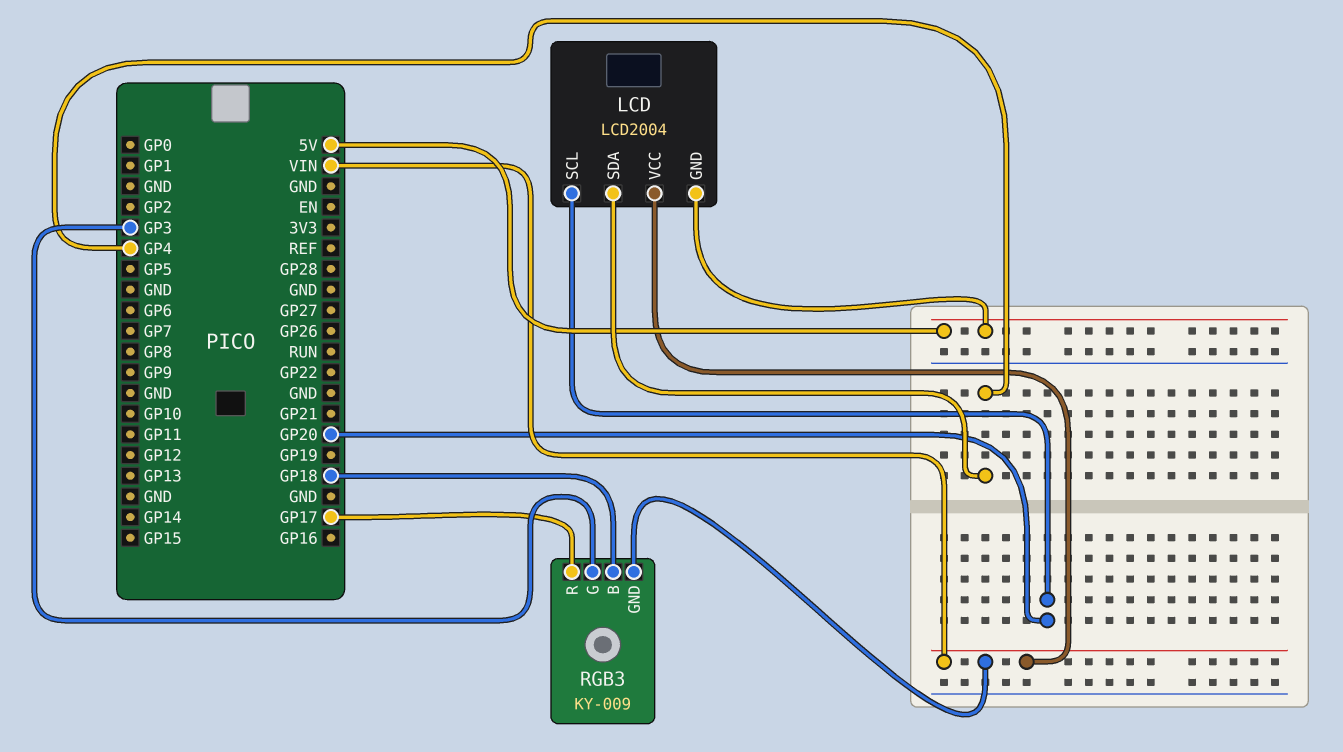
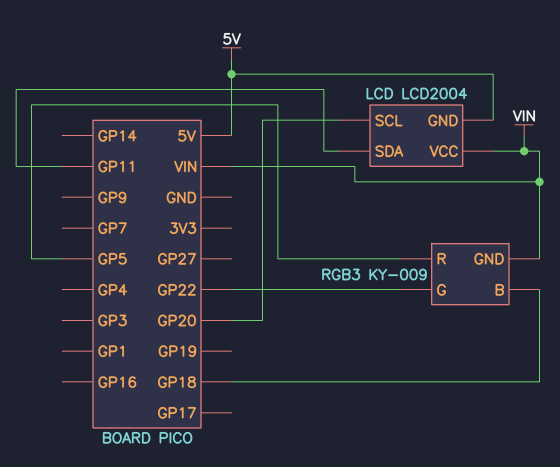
LCD pin SDA: GP4 -> GP11
RGB3 pin G: GP3 -> GP22
RGB3 pin R: GP17 -> GP5

